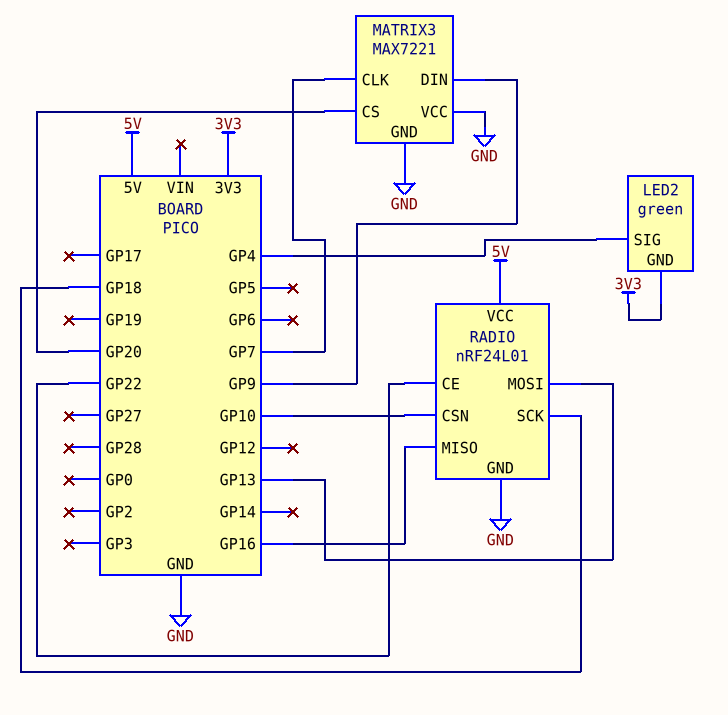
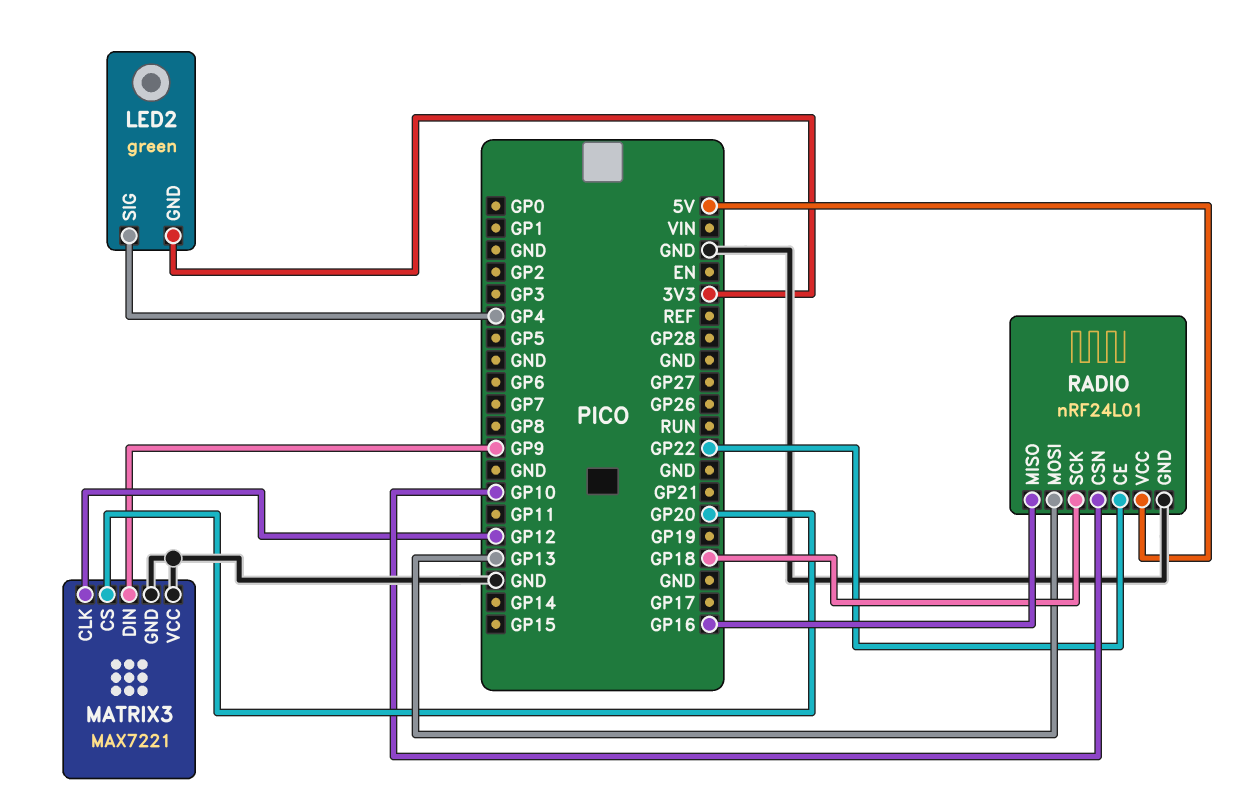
MATRIX3 pin CLK: GP7 -> GP12

